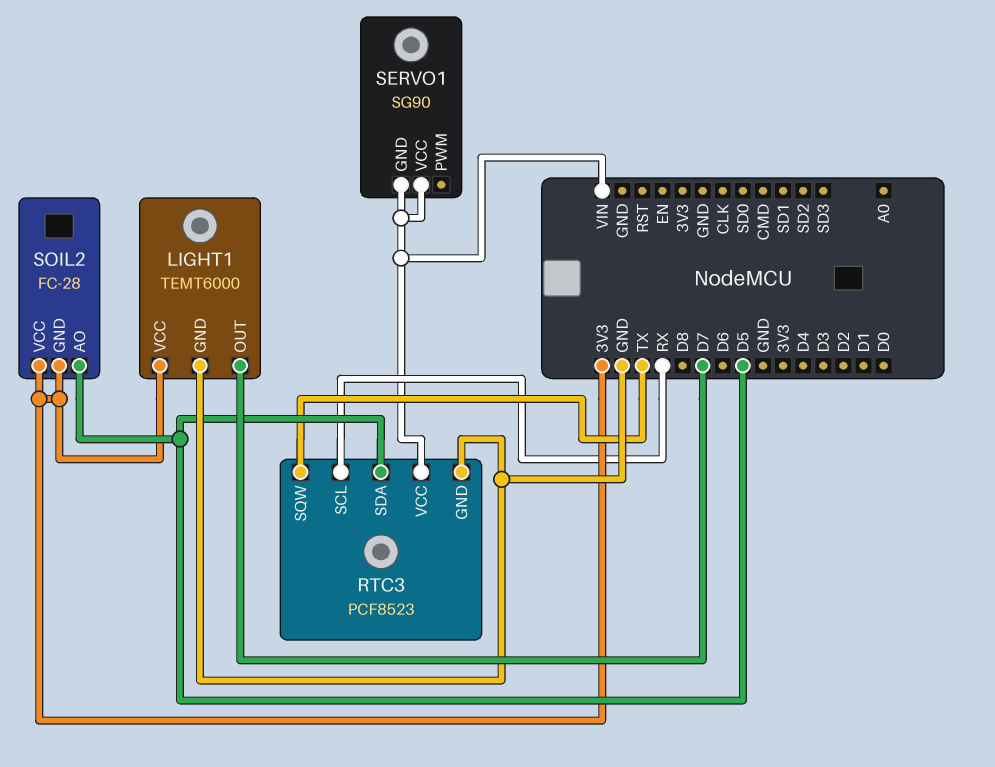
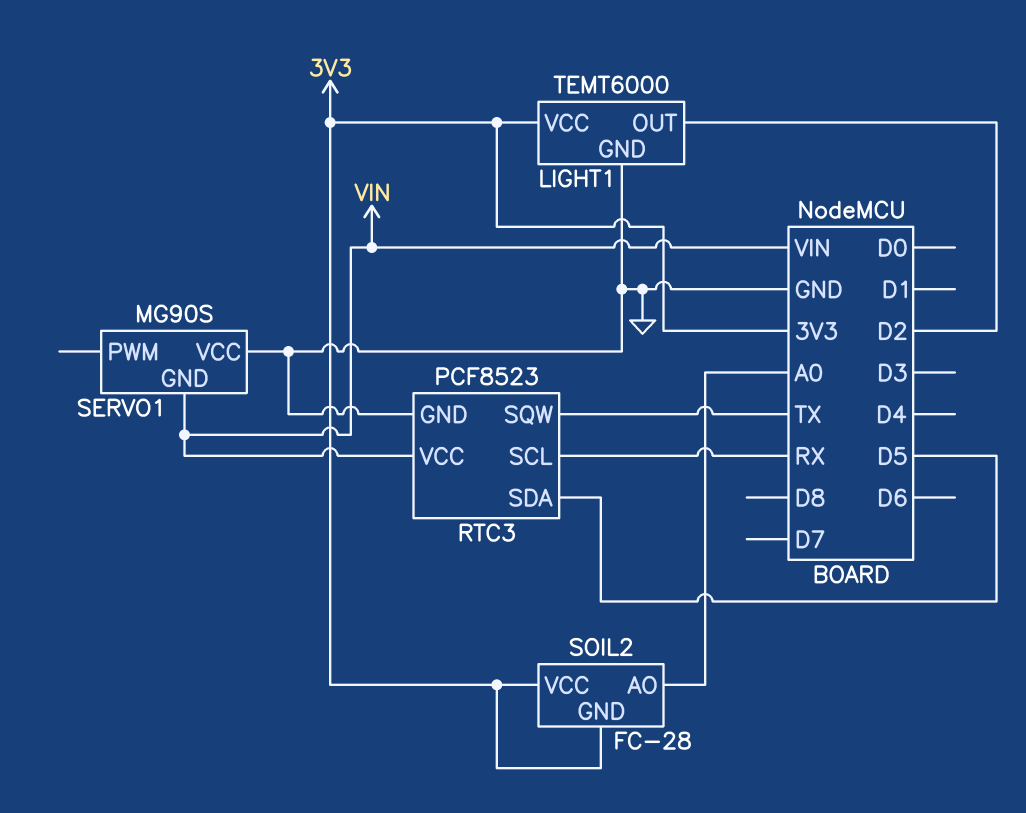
LIGHT1 pin OUT: D7 -> D2
SERVO1: SG90 -> MG90S
SERVO1 pin VCC: VIN -> GND
SOIL2 pin AO: D5 -> A0

